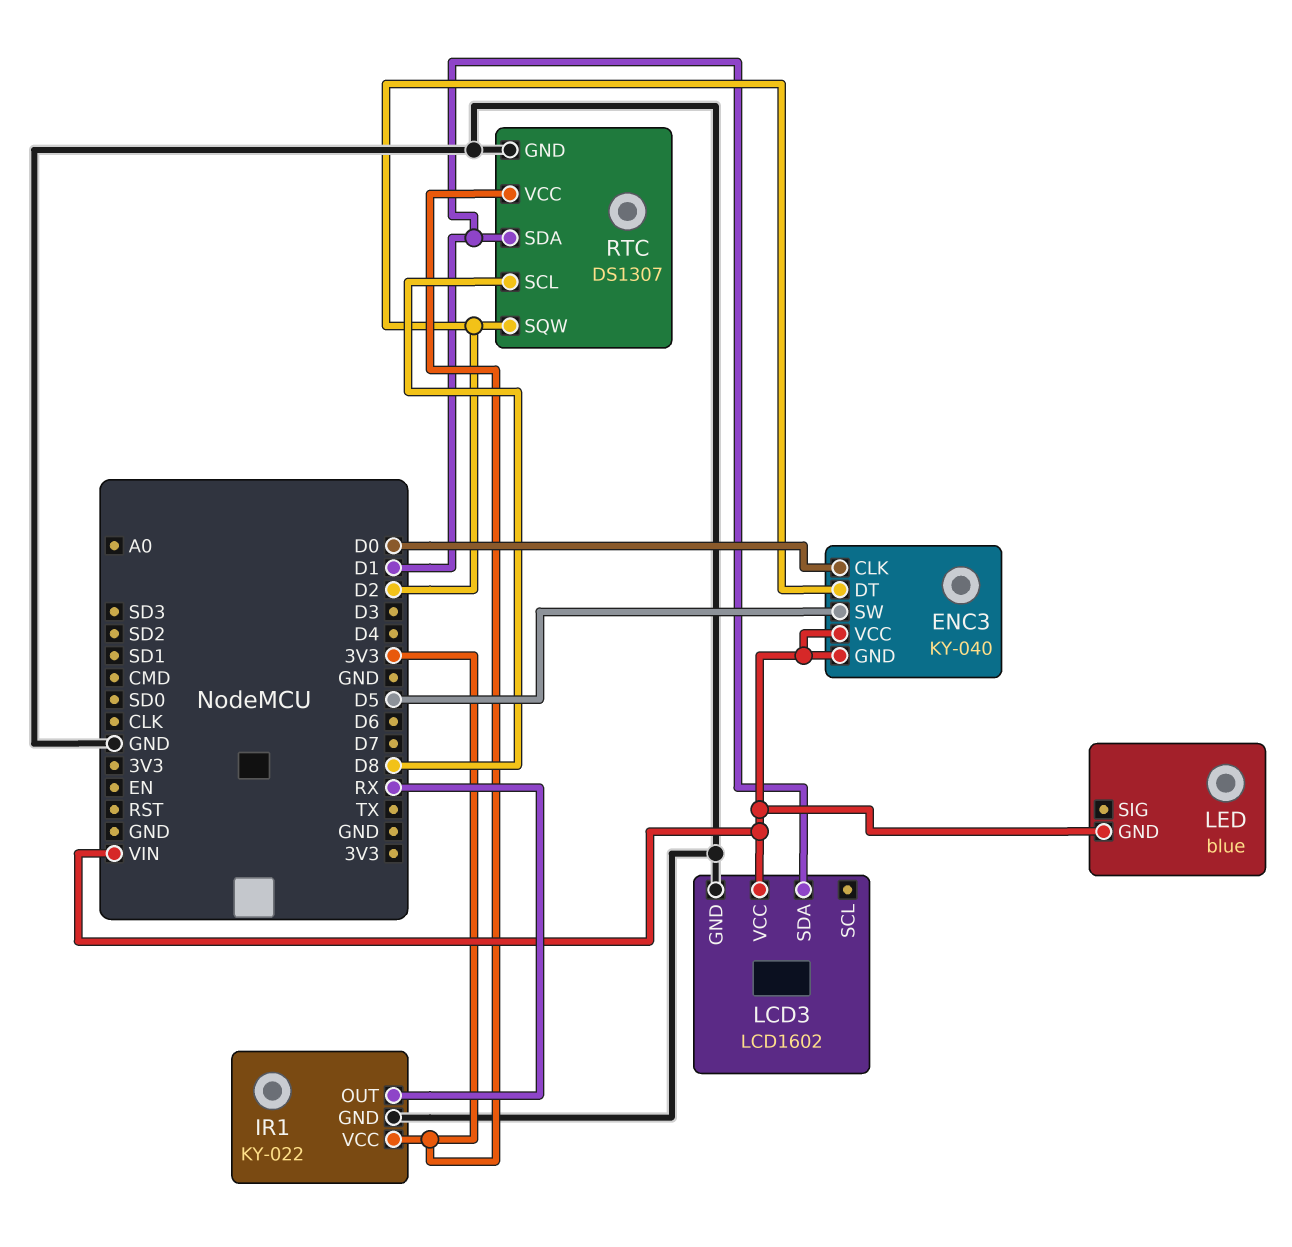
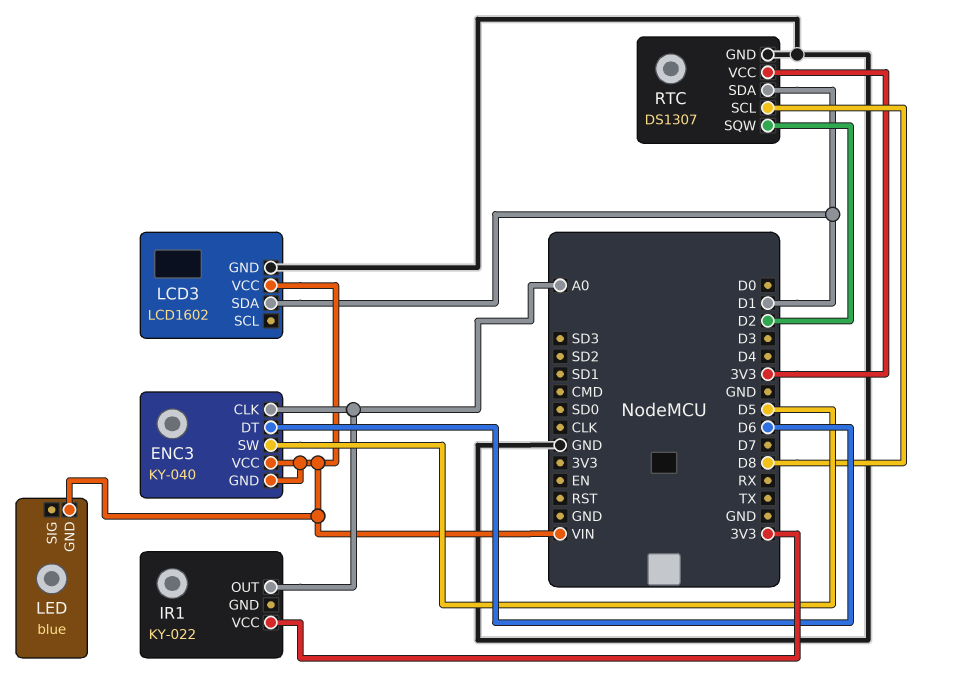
ENC3 pin CLK: D0 -> A0
ENC3 pin DT: D2 -> D6
IR1 pin GND: GND -> none
IR1 pin OUT: RX -> A0

